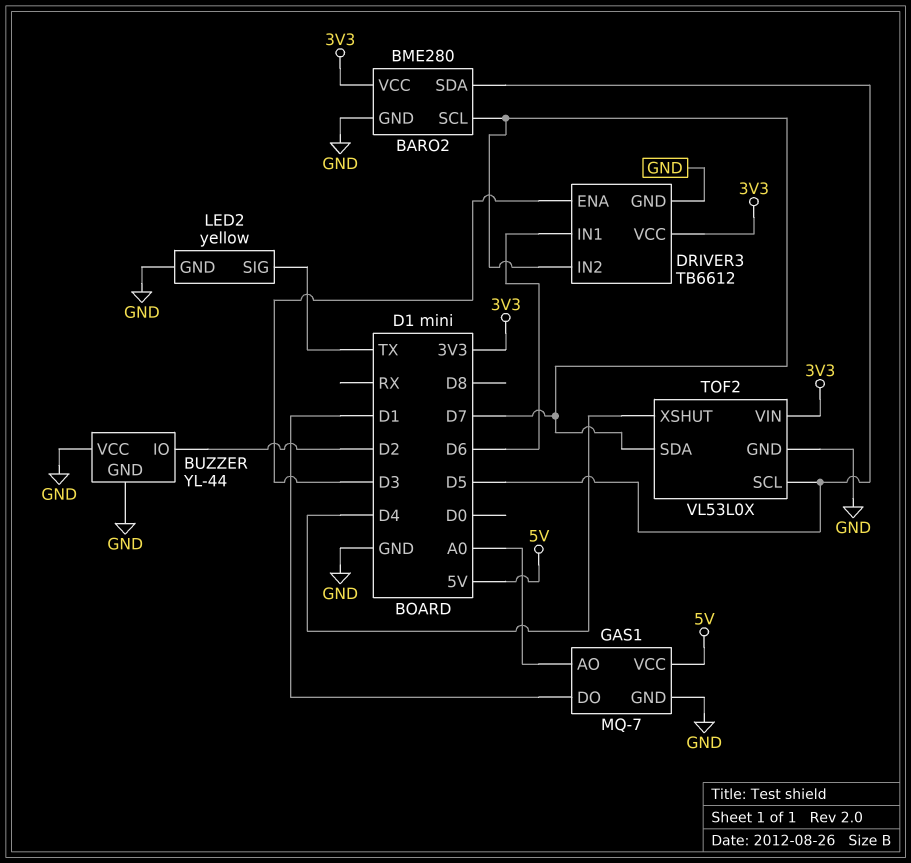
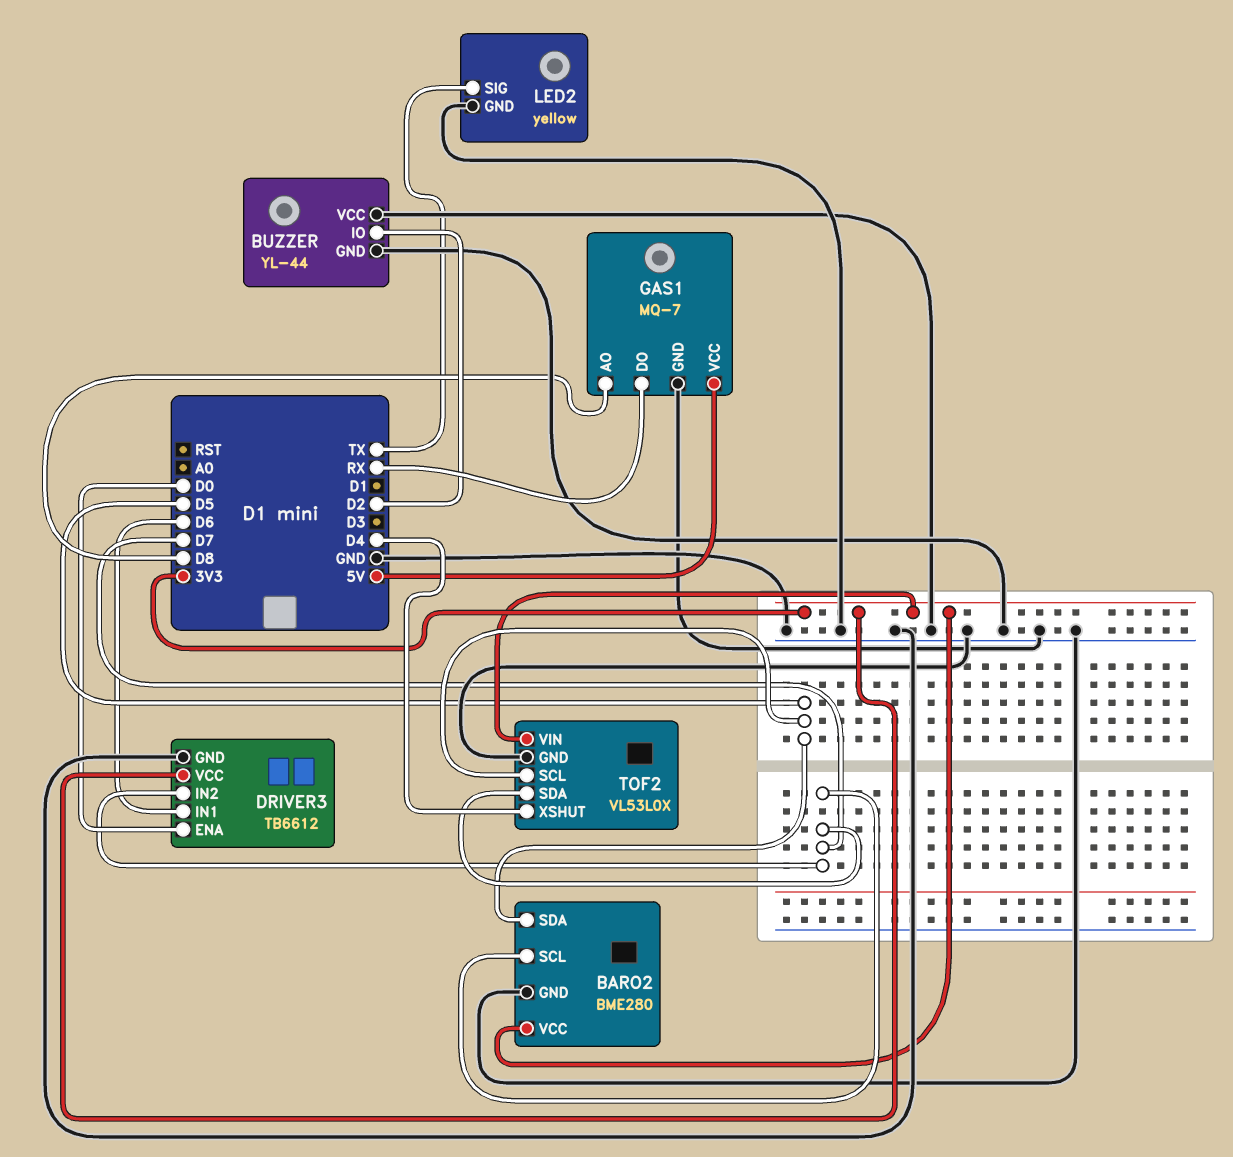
DRIVER3 pin ENA: D3 -> D0
GAS1 pin AO: A0 -> D8
GAS1 pin DO: D1 -> RX

